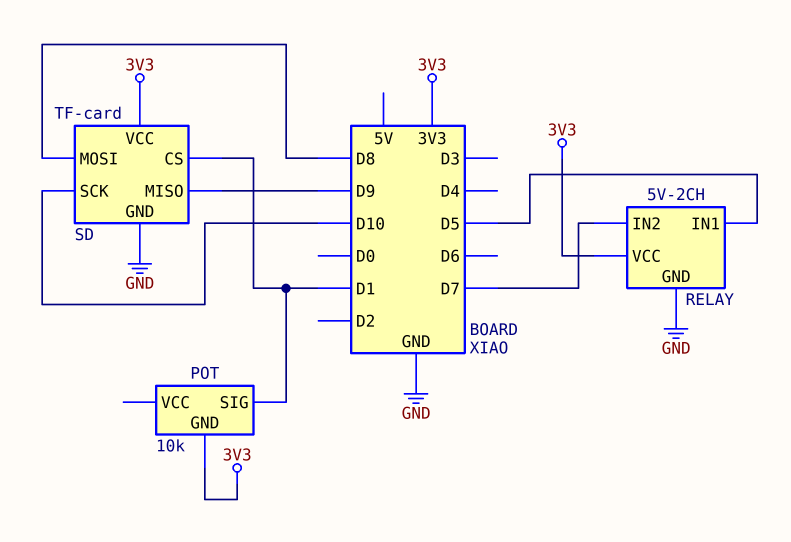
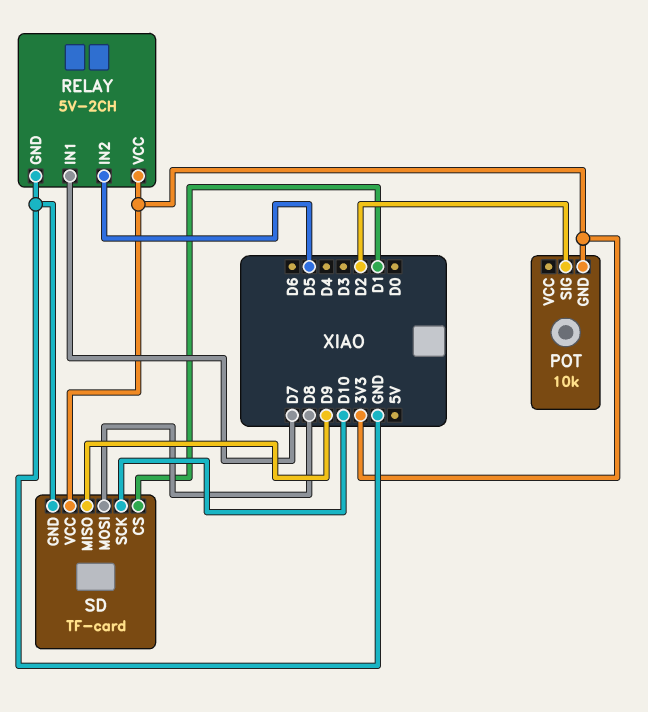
POT pin SIG: D1 -> D2
RELAY pin IN1: D5 -> D7
RELAY pin IN2: D7 -> D5

